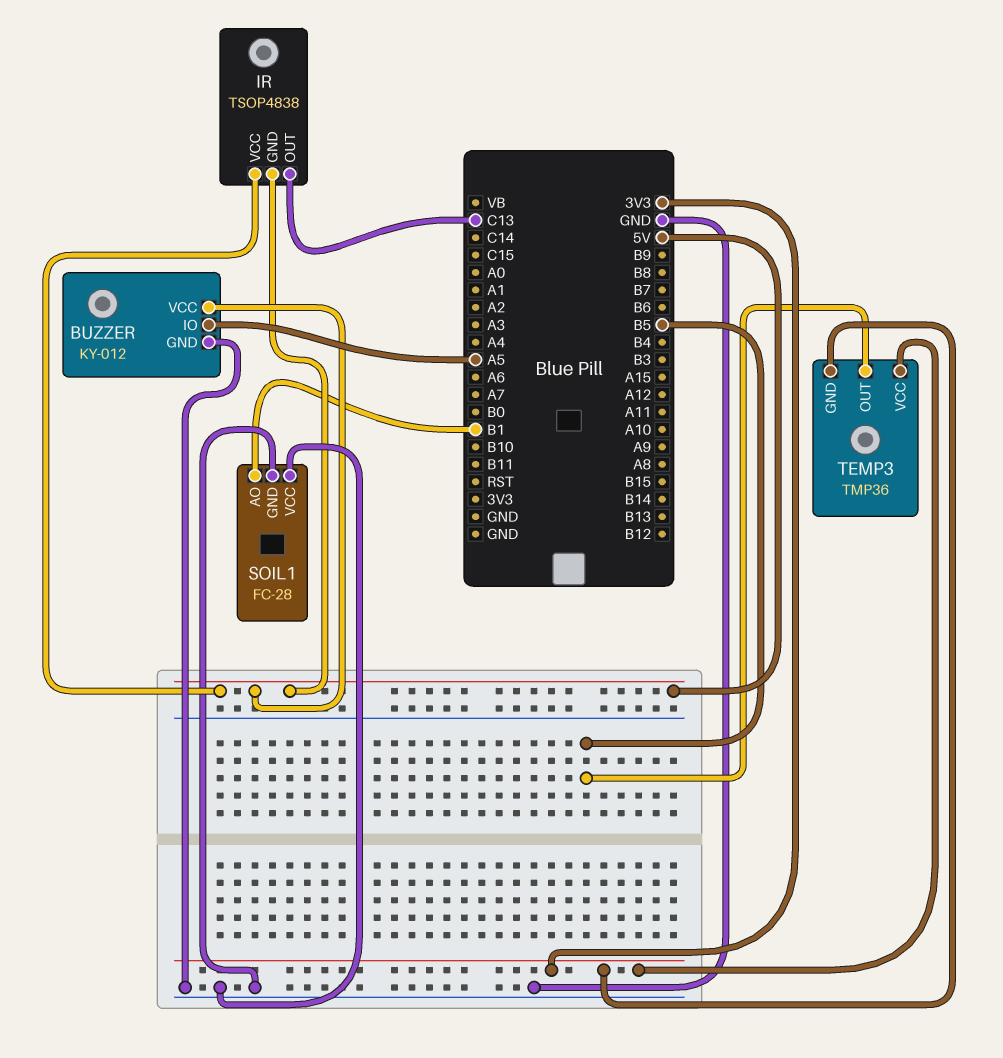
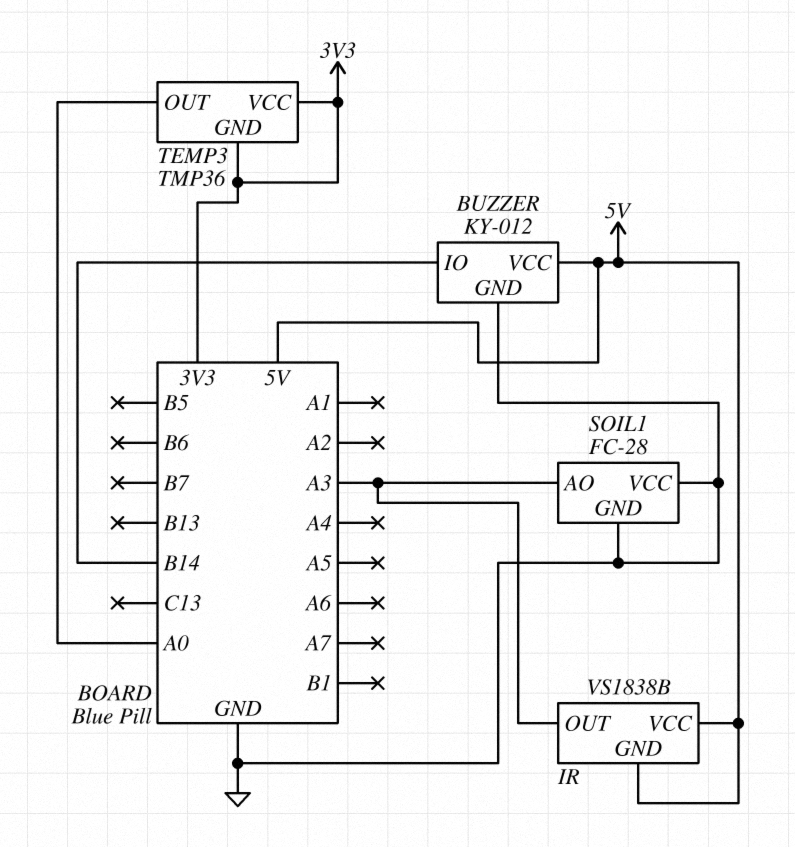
BUZZER pin IO: A5 -> B14
IR: TSOP4838 -> VS1838B
IR pin OUT: C13 -> A3
SOIL1 pin AO: B1 -> A3
TEMP3 pin OUT: B5 -> A0

